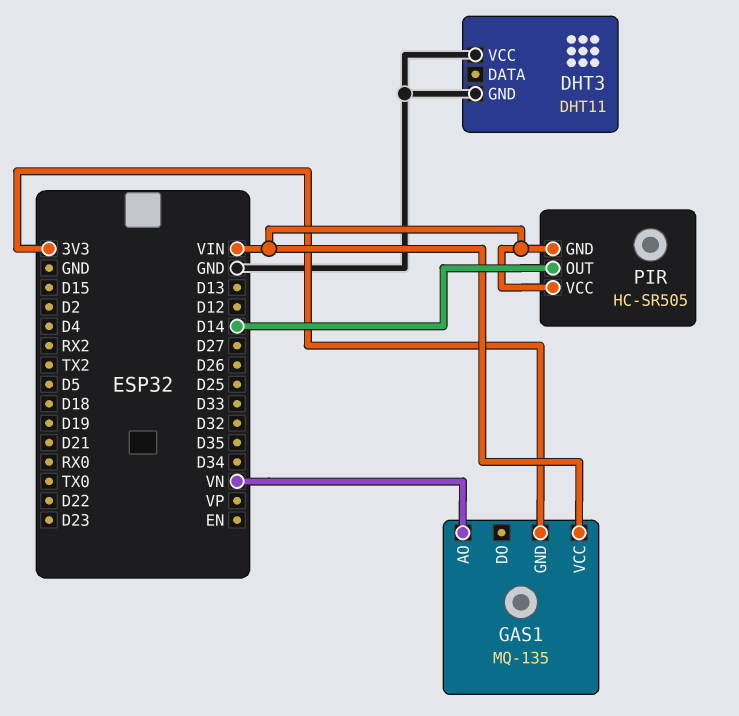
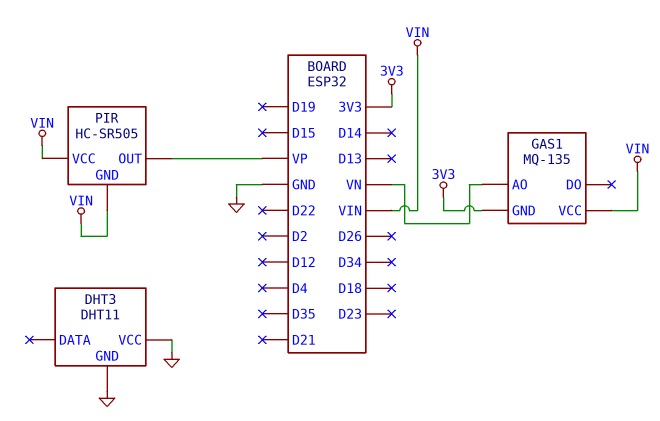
PIR pin OUT: D14 -> VP

